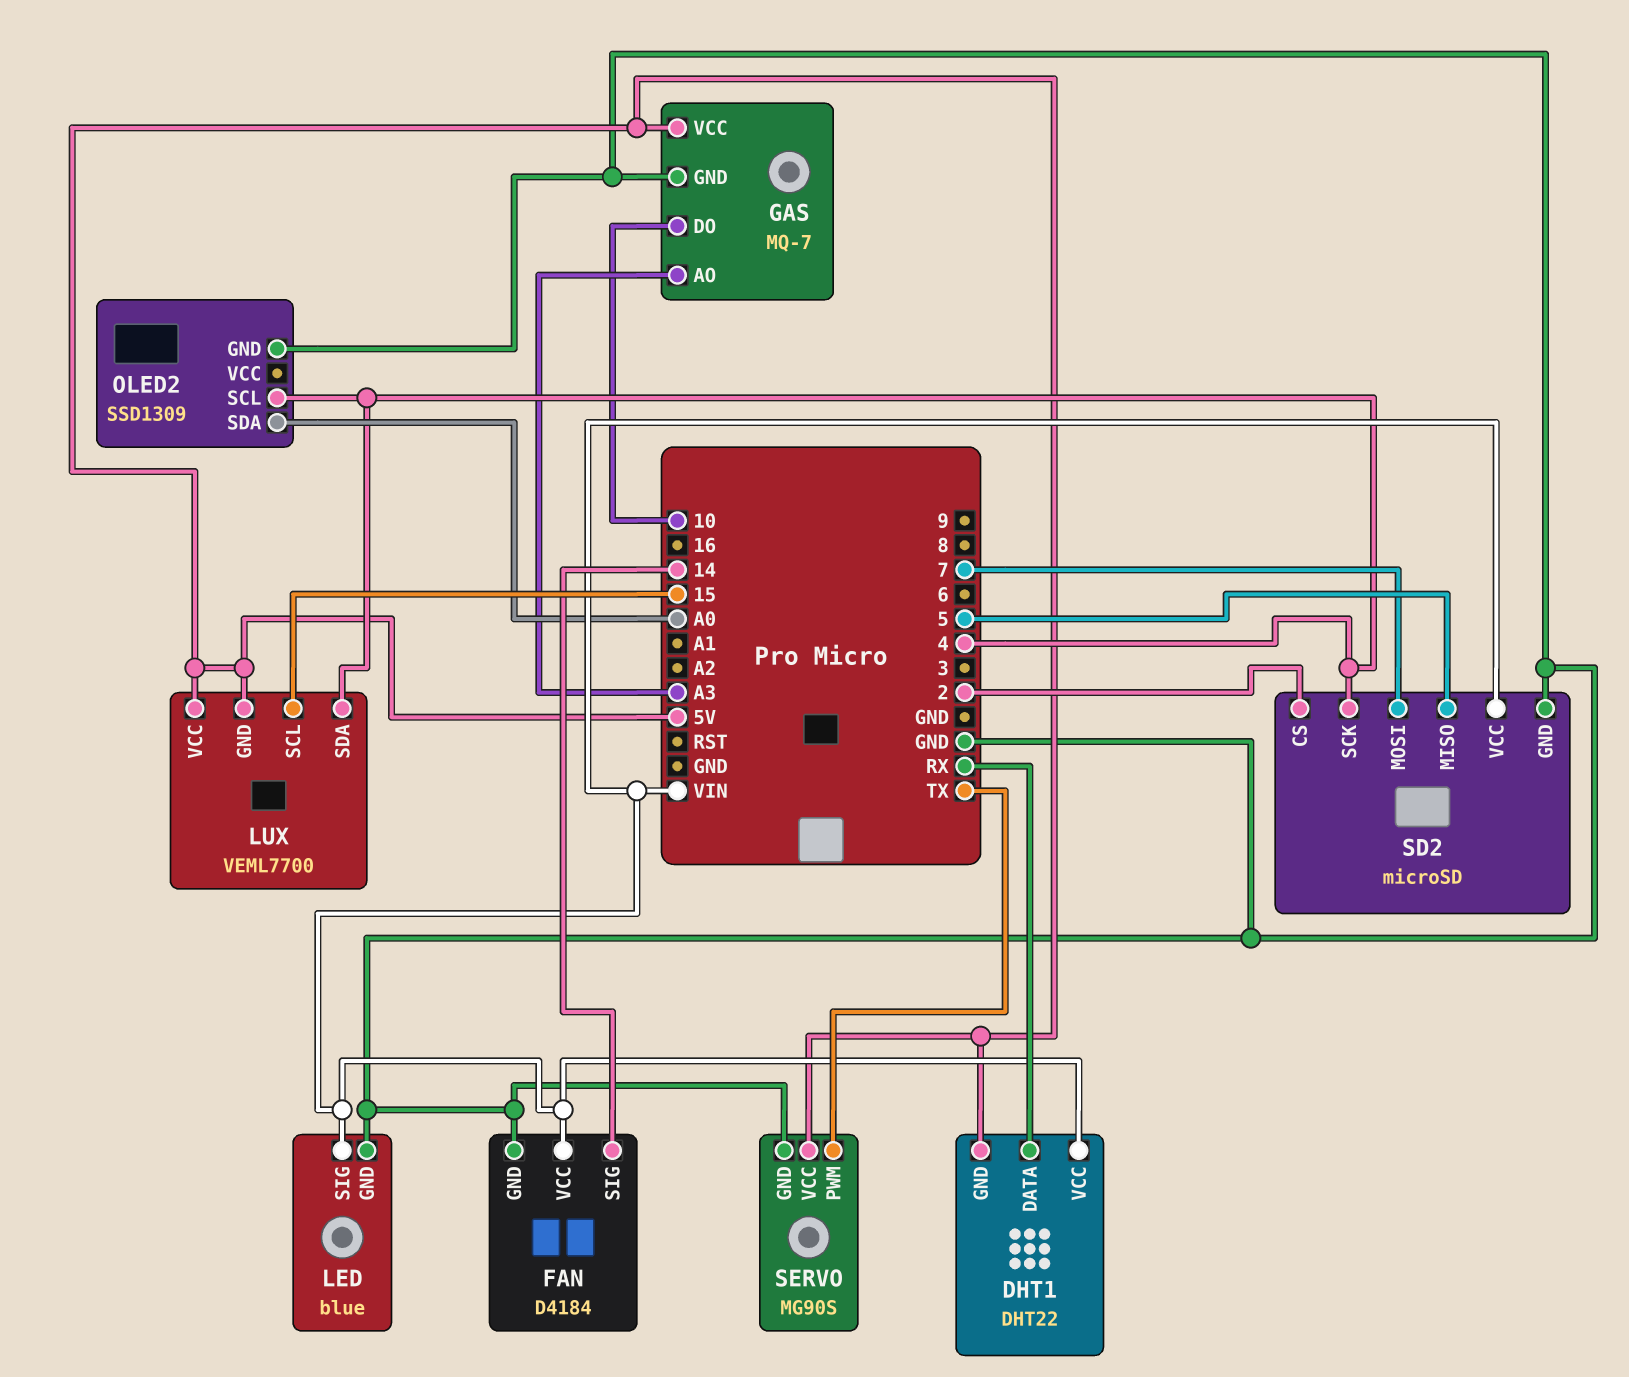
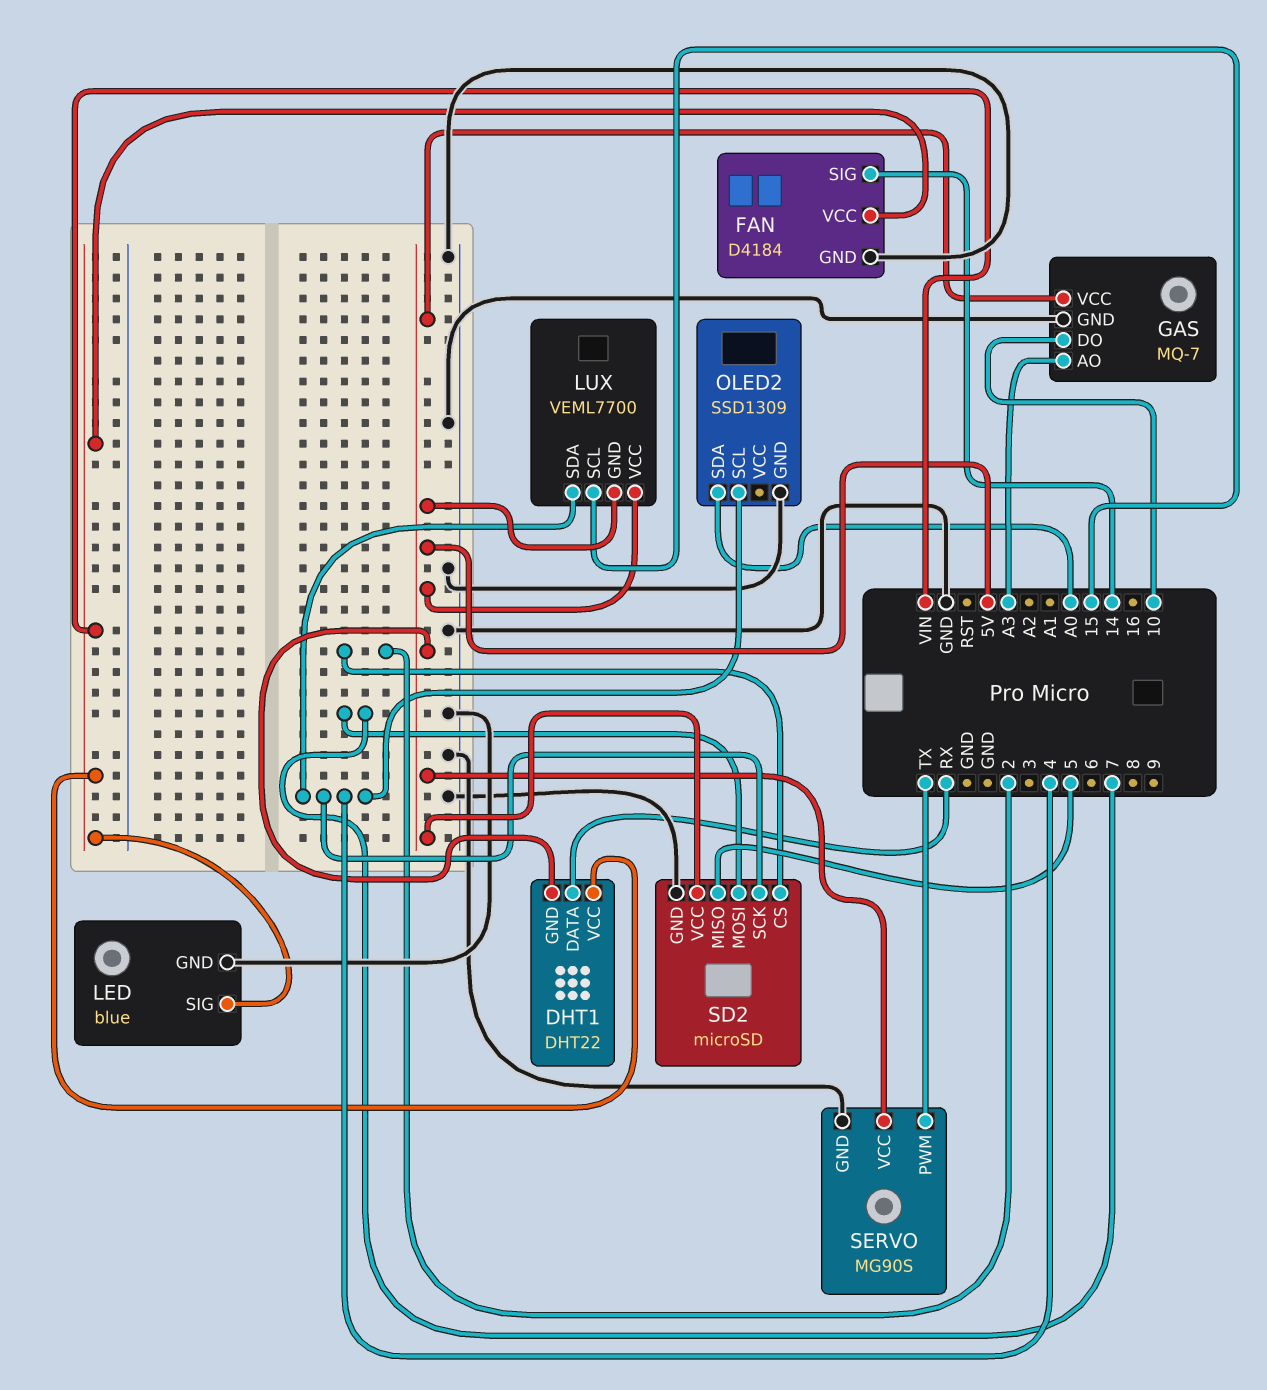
SD2 pin VCC: VIN -> 5V

